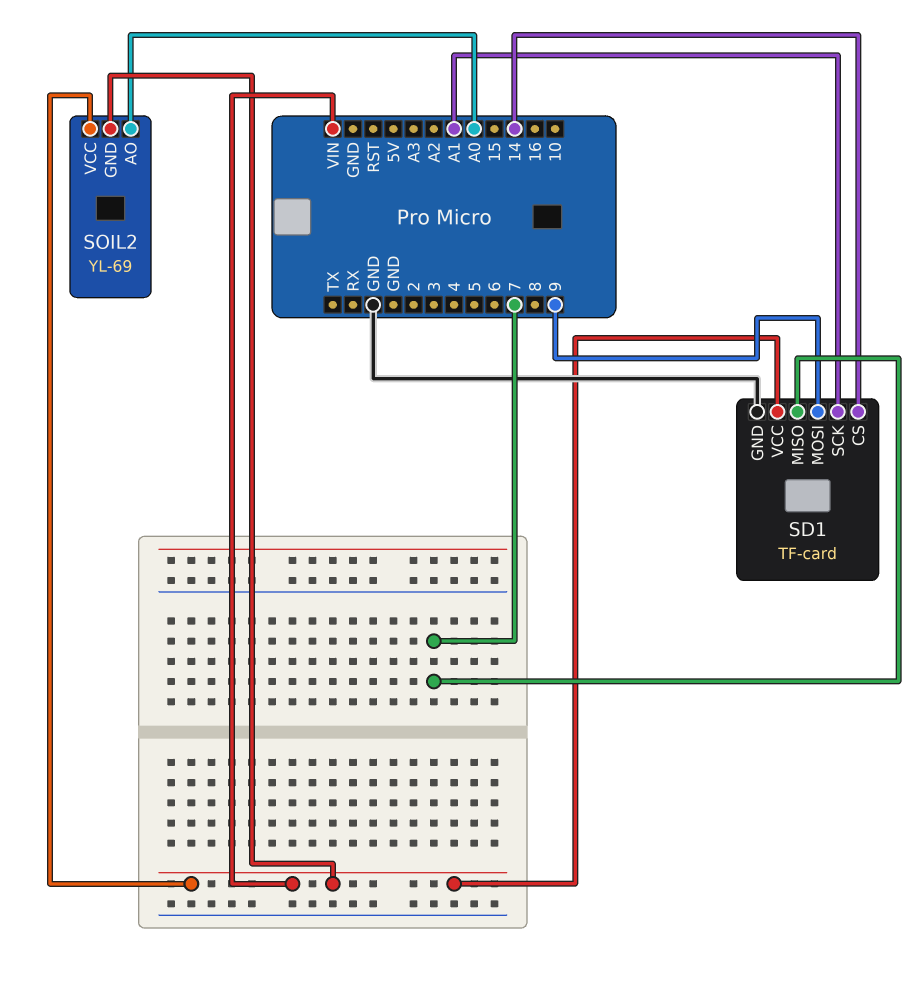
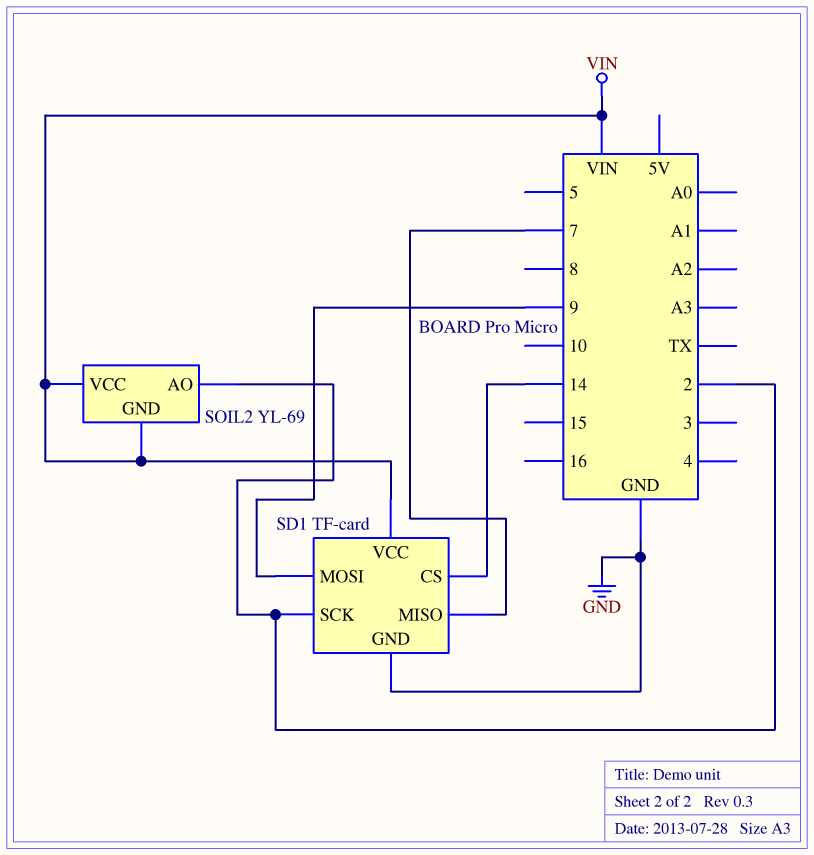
SD1 pin SCK: A1 -> 2
SOIL2 pin AO: A0 -> 2

